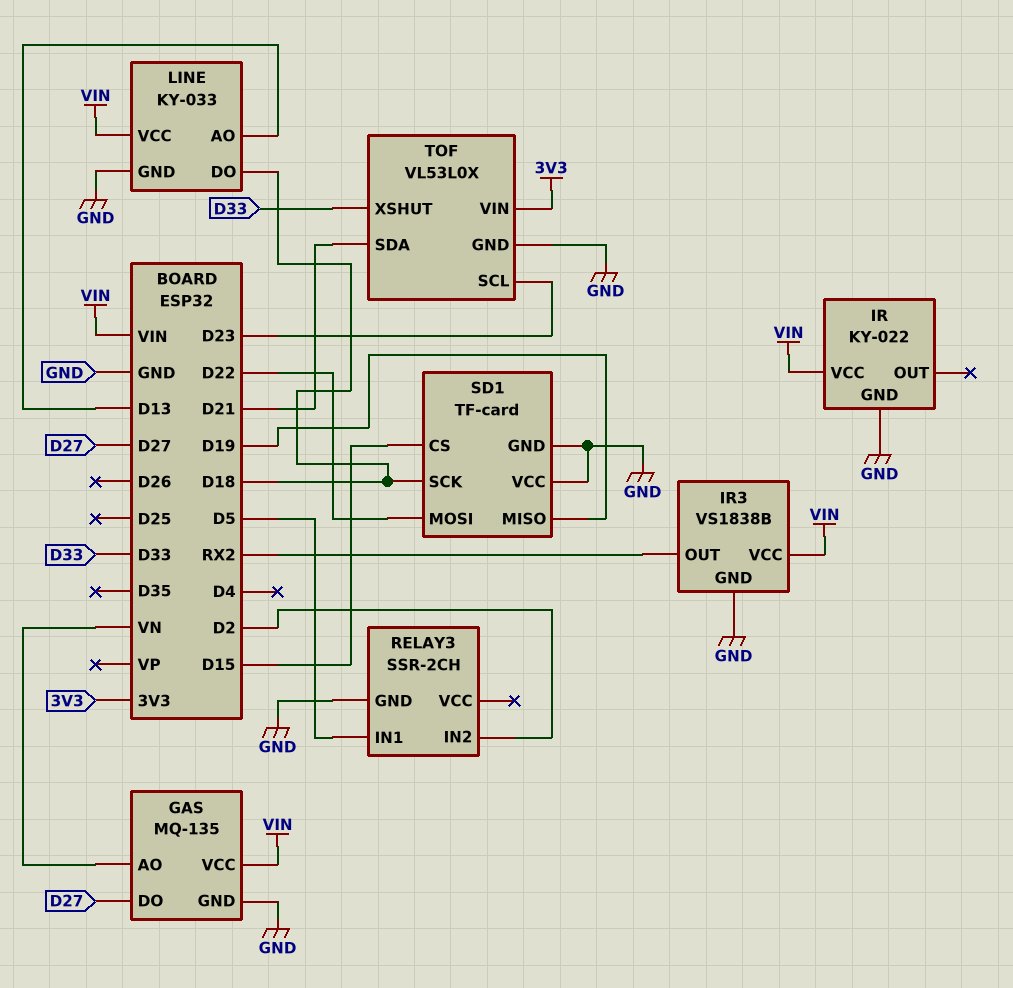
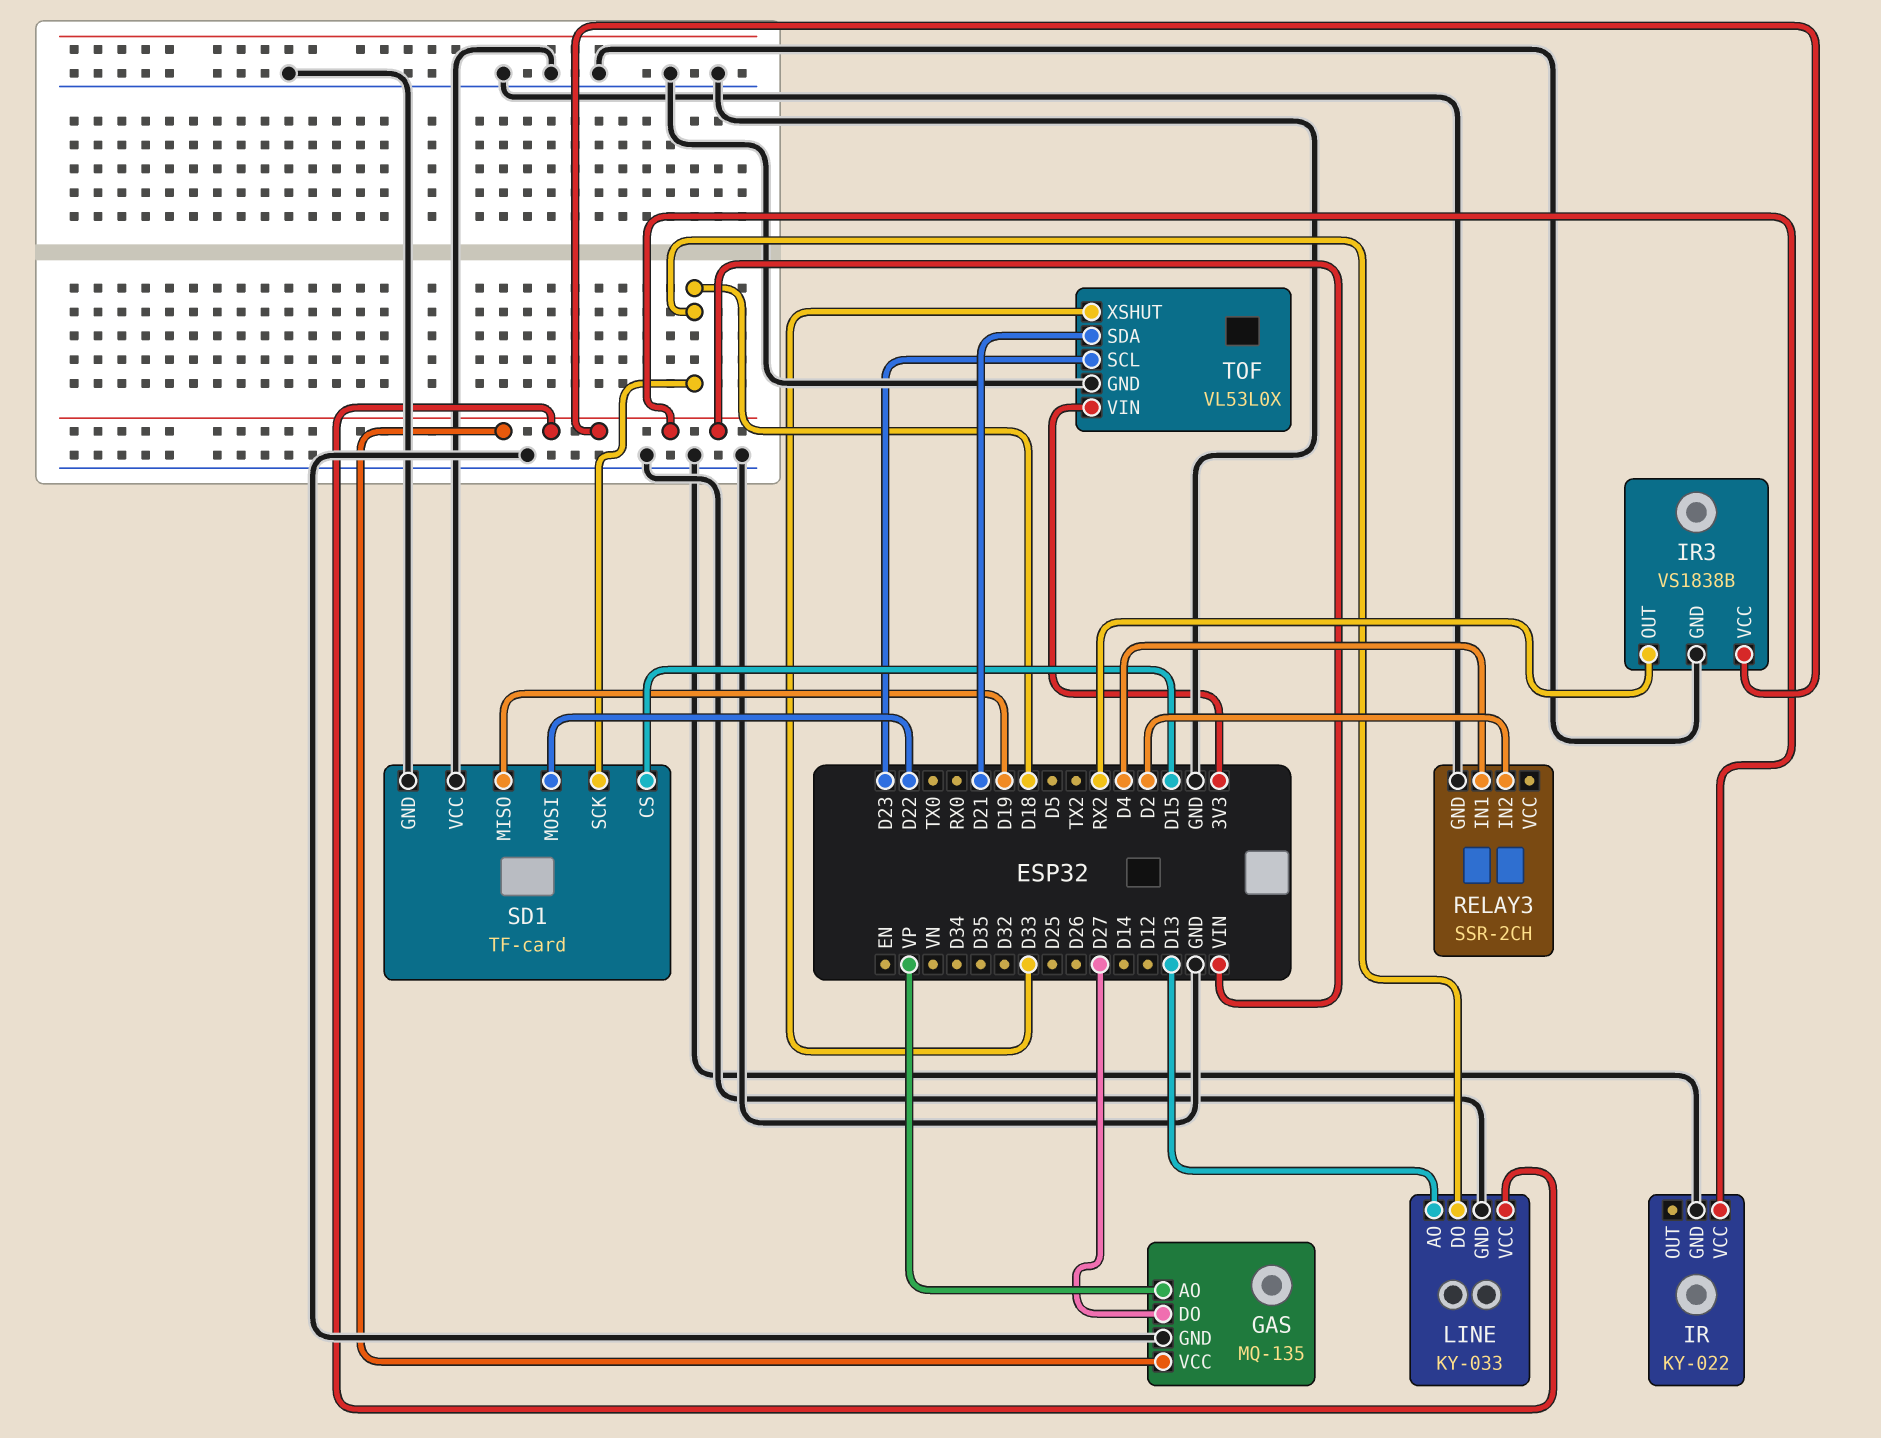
GAS pin AO: VN -> VP
RELAY3 pin IN1: D5 -> D4

